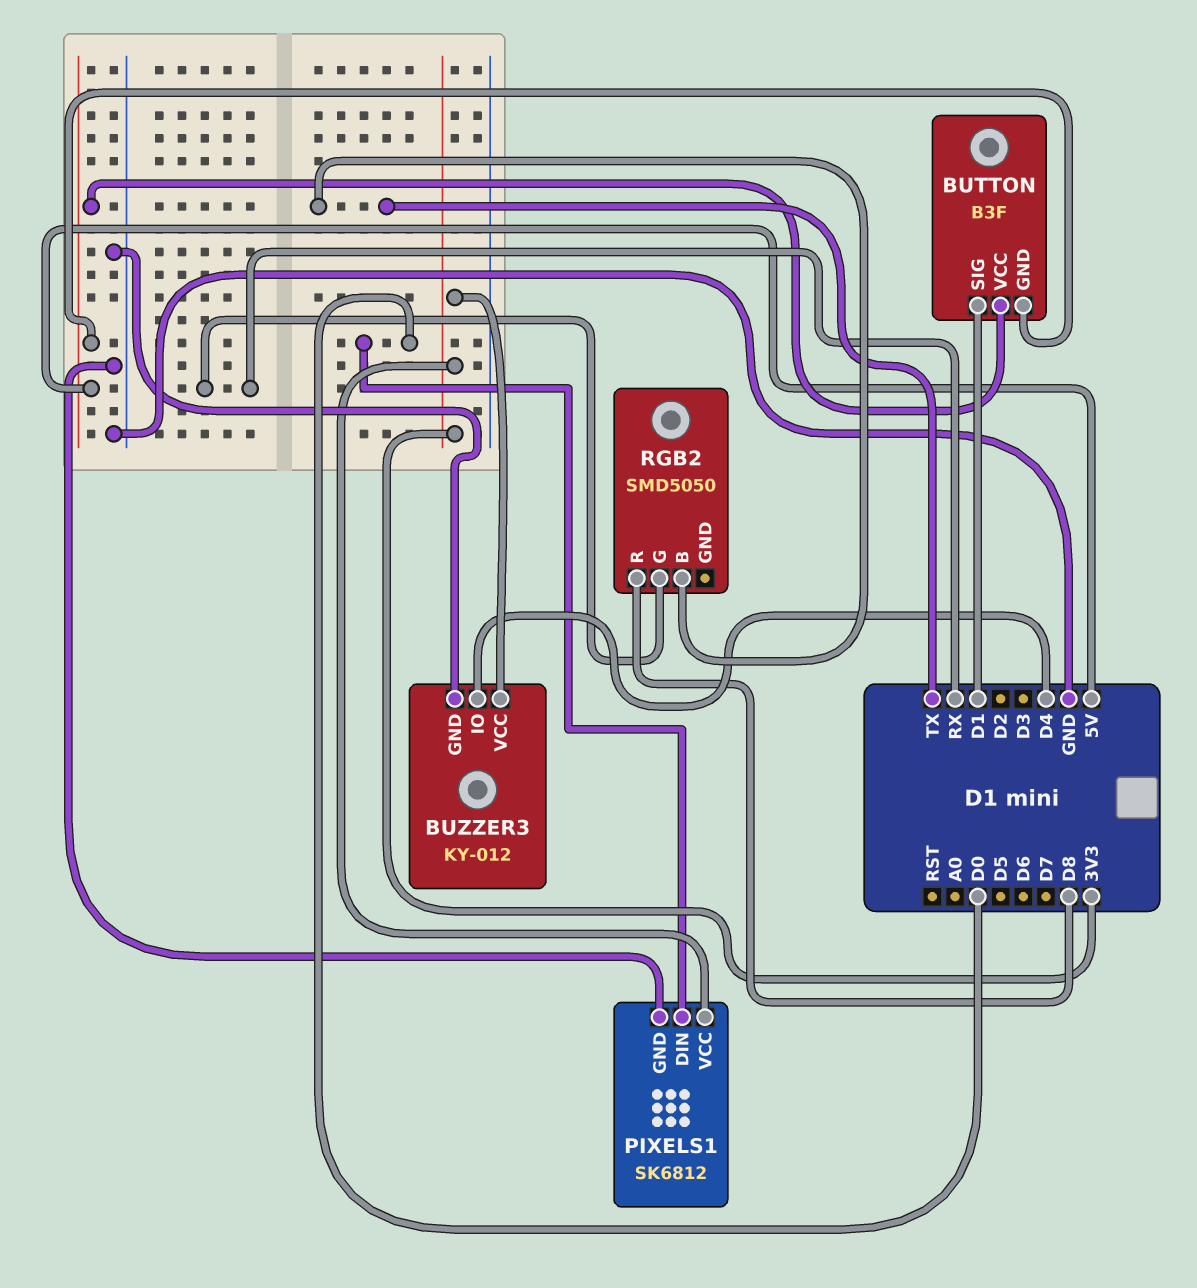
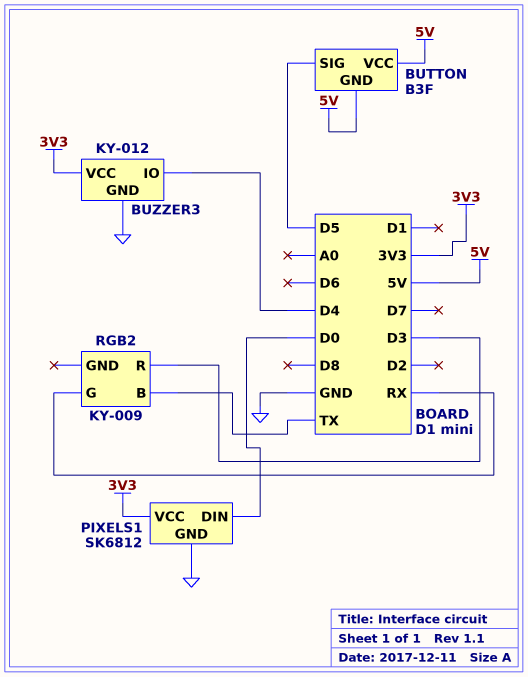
BUTTON pin SIG: D1 -> D5
RGB2: SMD5050 -> KY-009
RGB2 pin R: D8 -> D3

